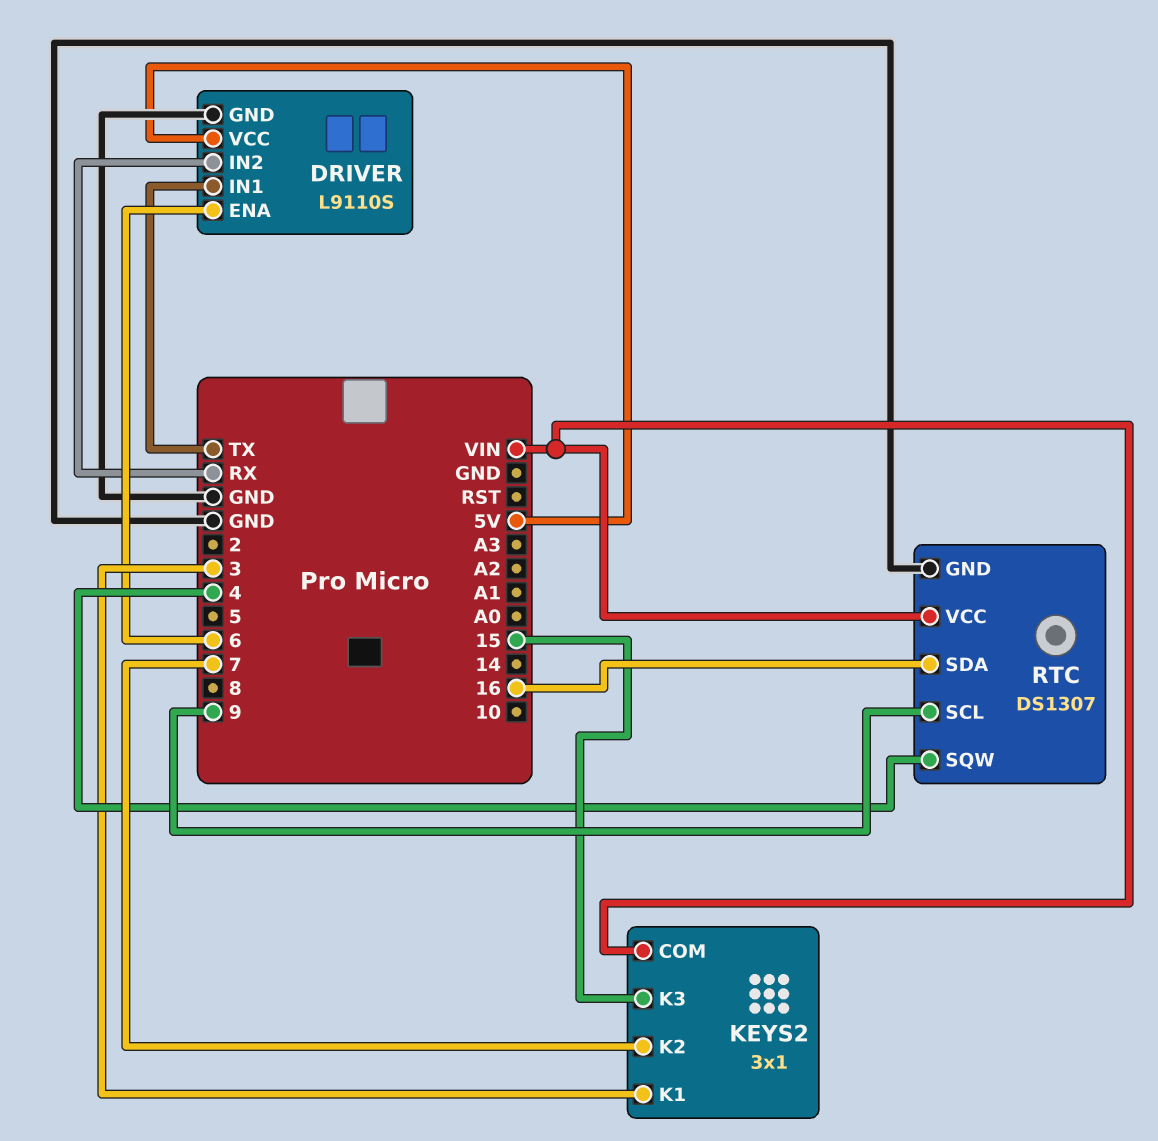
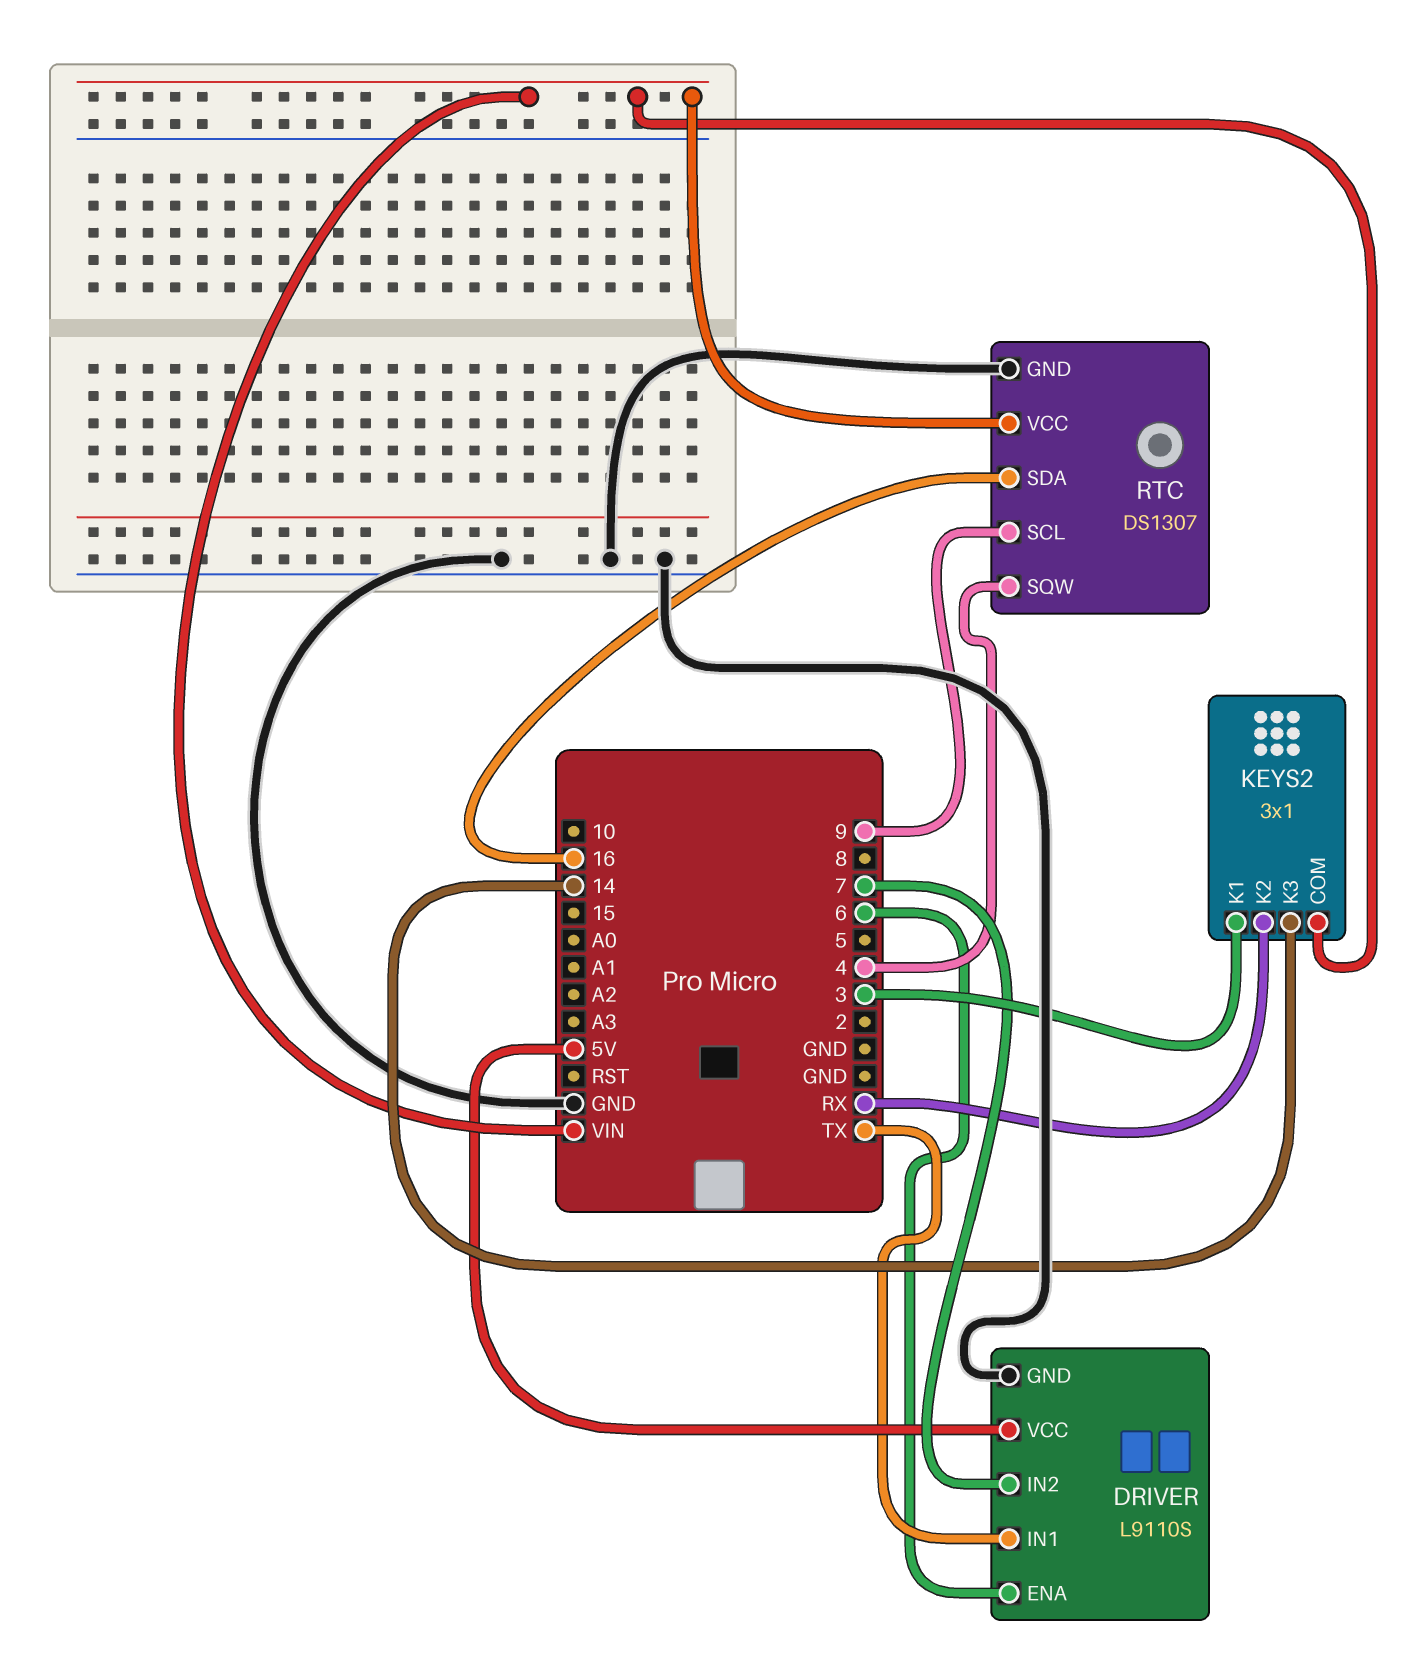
DRIVER pin IN2: RX -> 7
KEYS2 pin K2: 7 -> RX
KEYS2 pin K3: 15 -> 14

